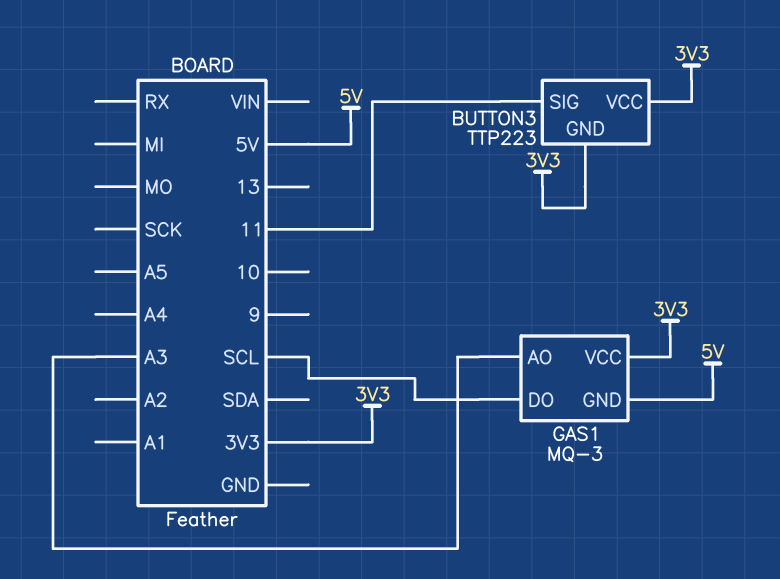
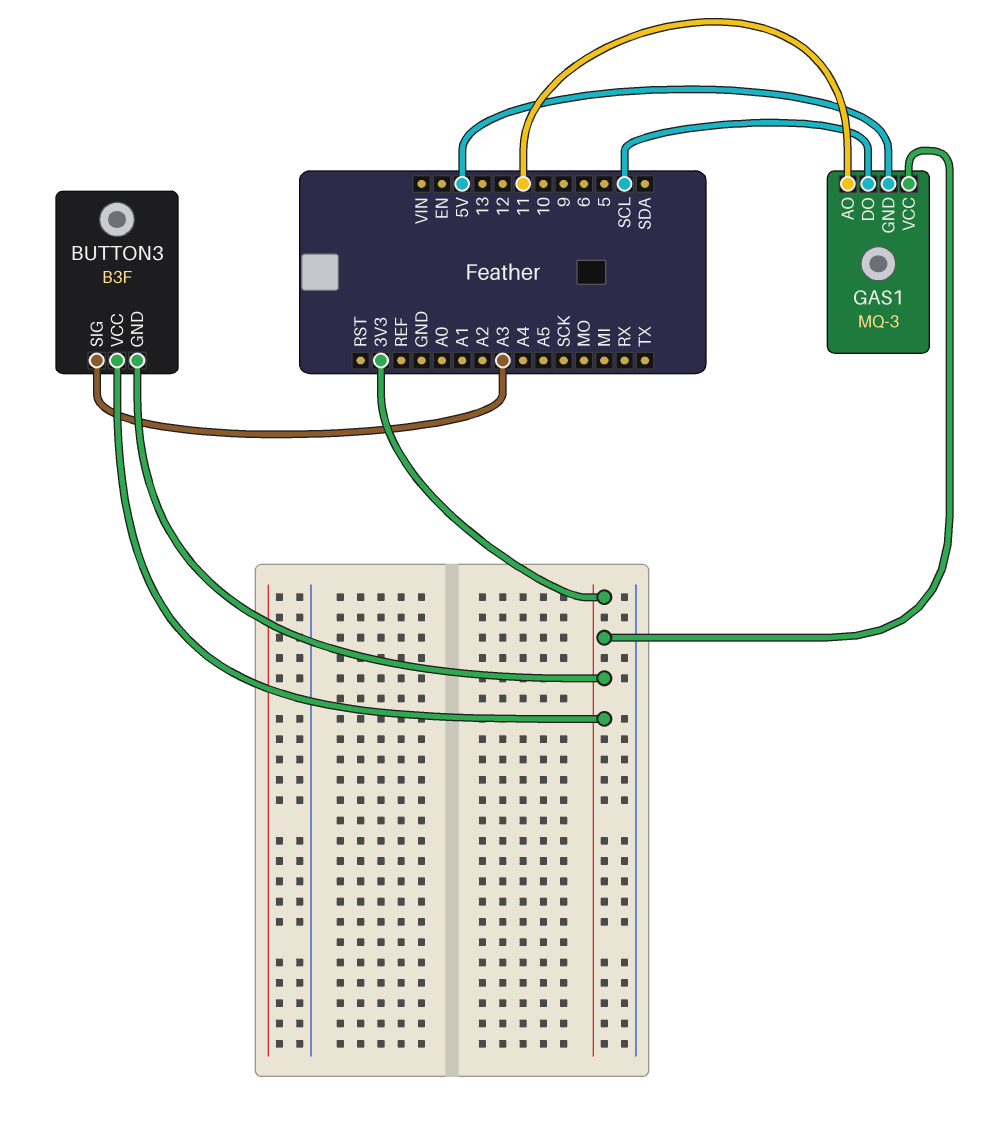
BUTTON3: TTP223 -> B3F
BUTTON3 pin SIG: 11 -> A3
GAS1 pin AO: A3 -> 11

